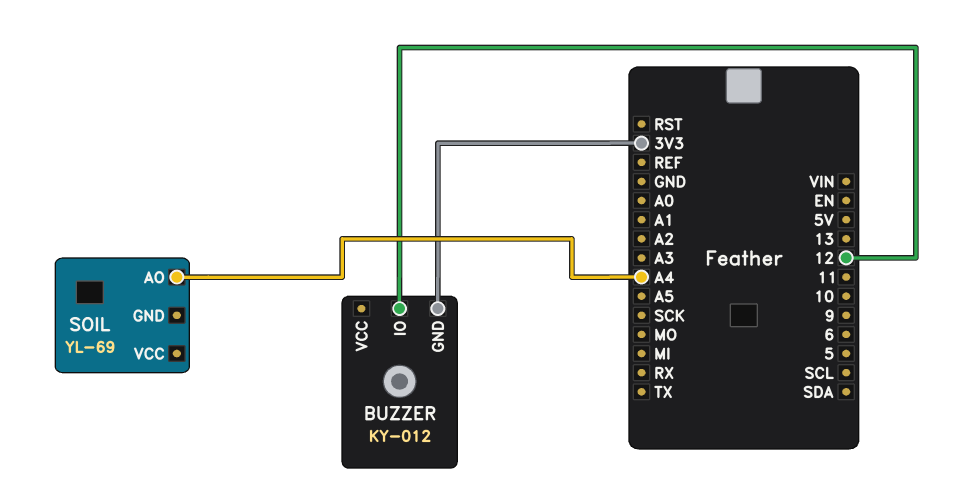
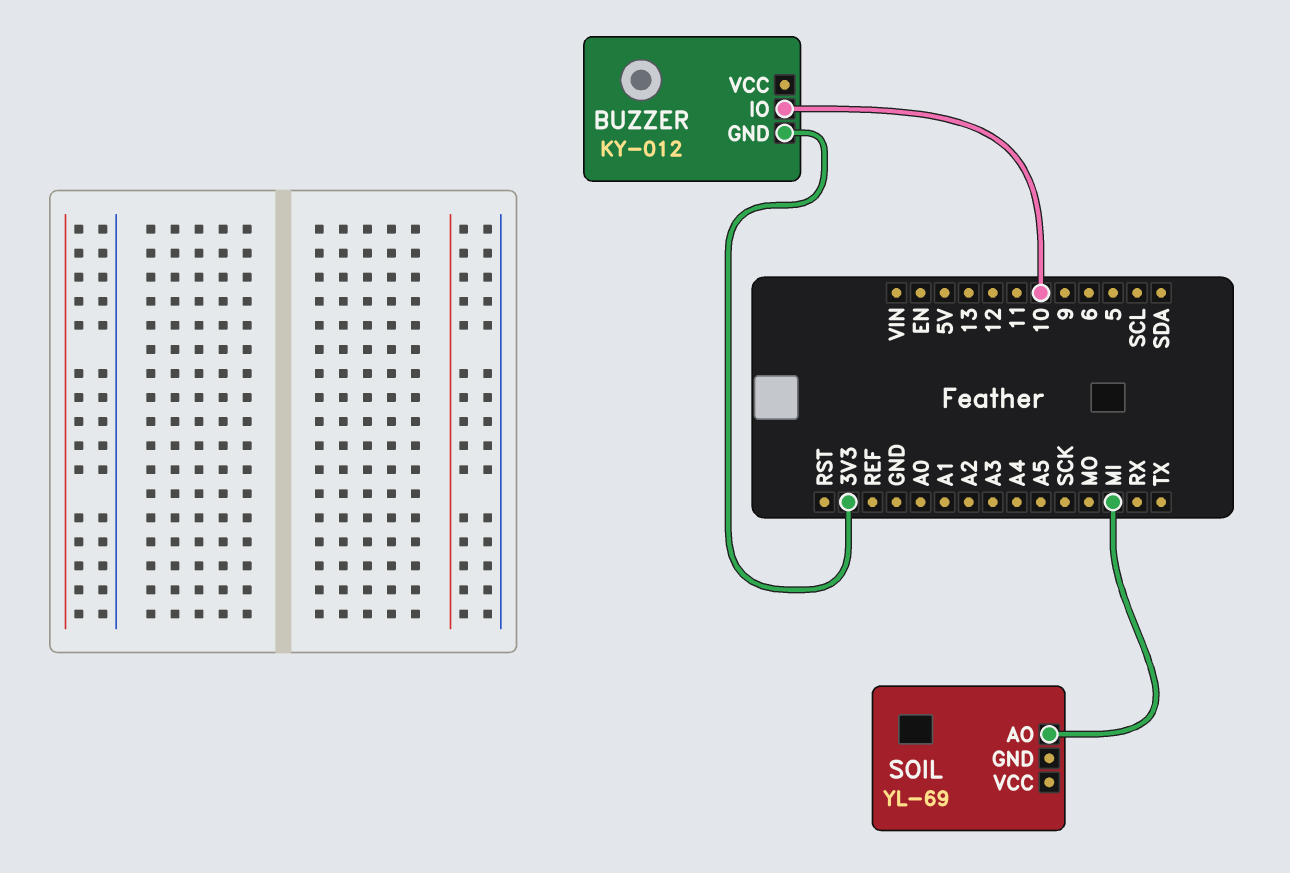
BUZZER pin IO: 12 -> 10
SOIL pin AO: A4 -> MI

